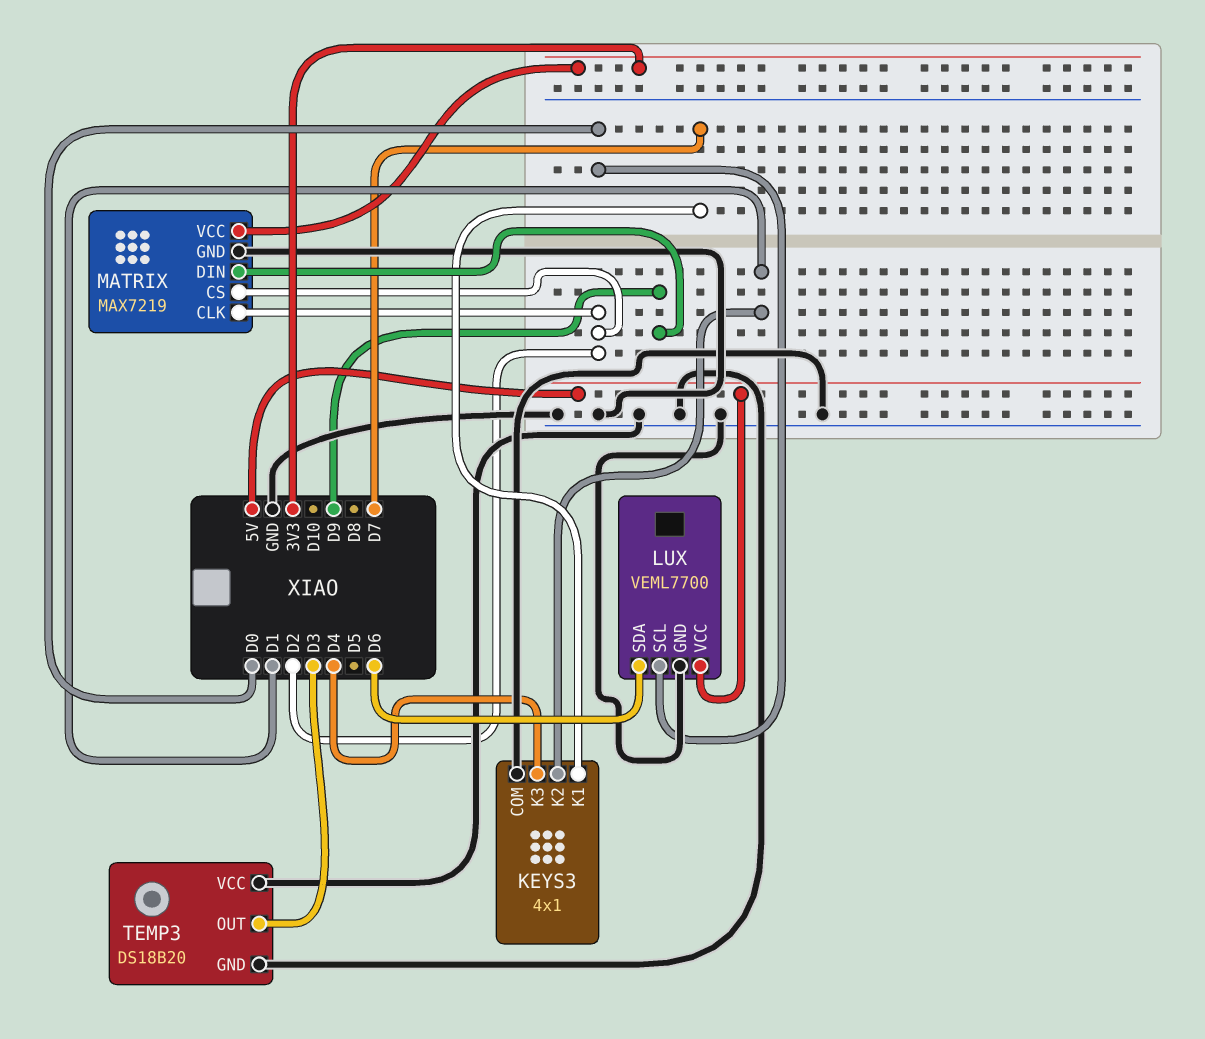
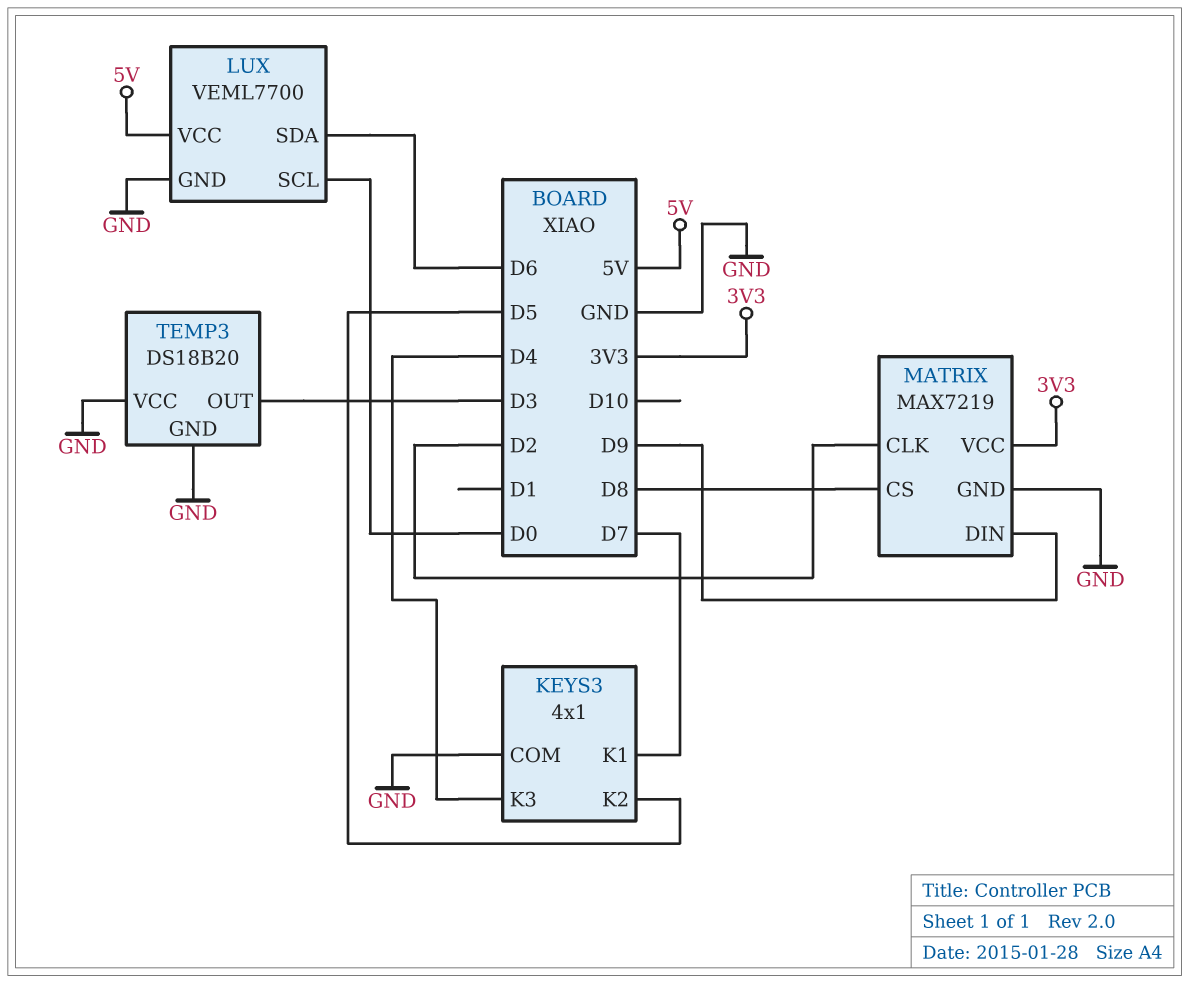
KEYS3 pin K2: D1 -> D5
MATRIX pin CS: D2 -> D8

